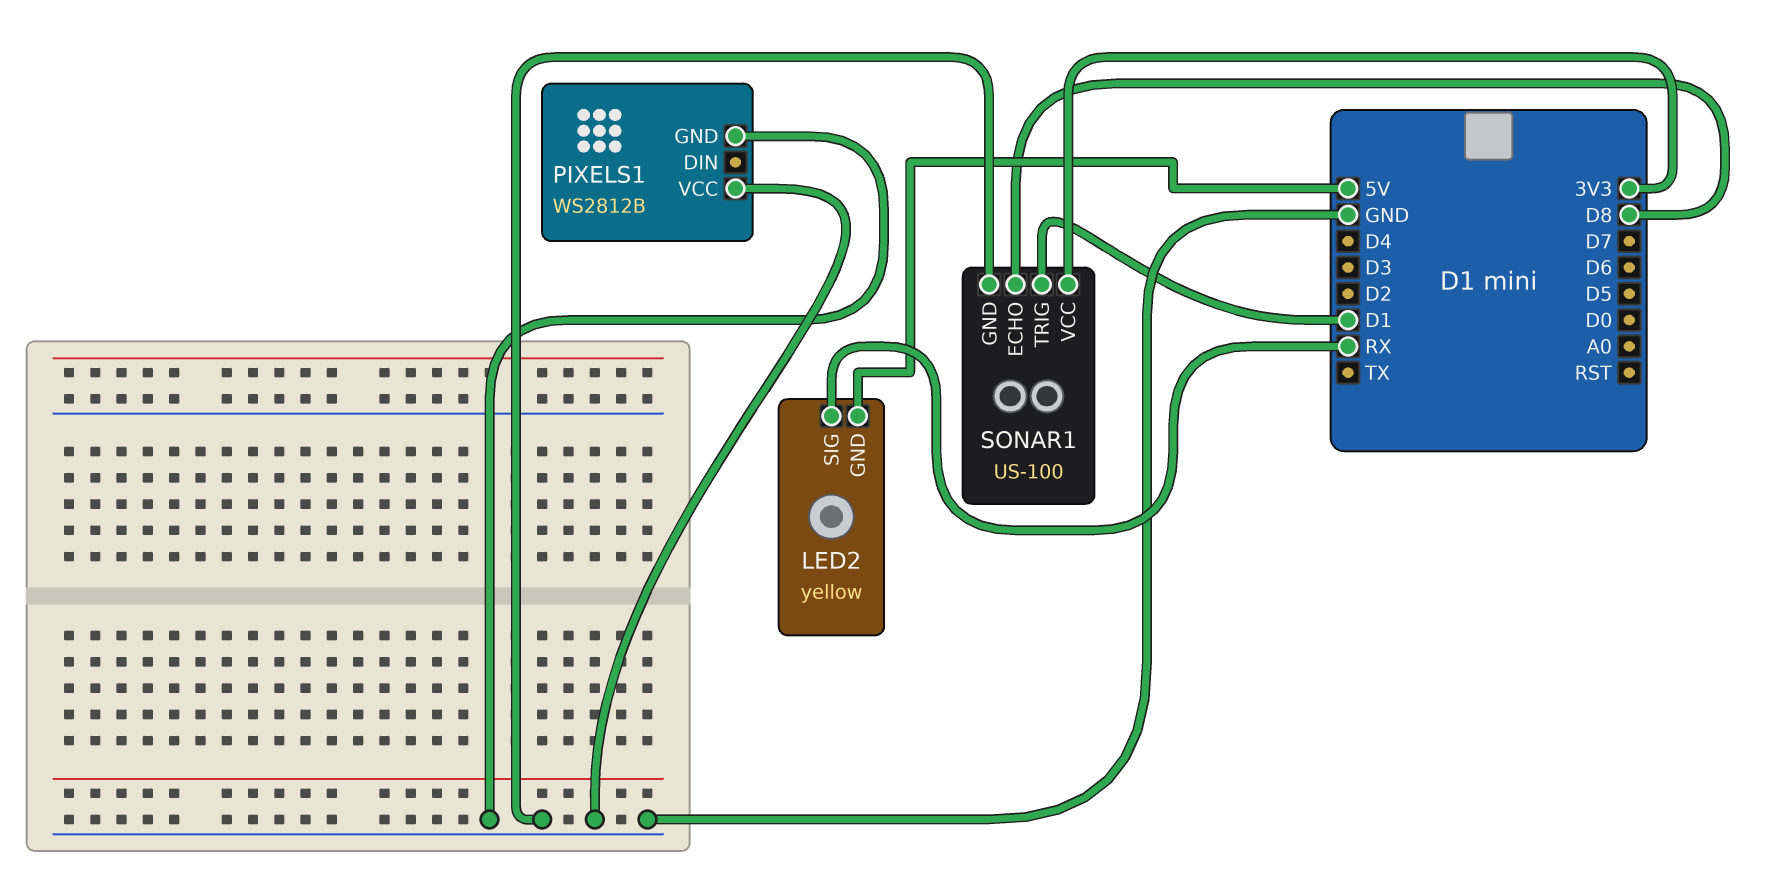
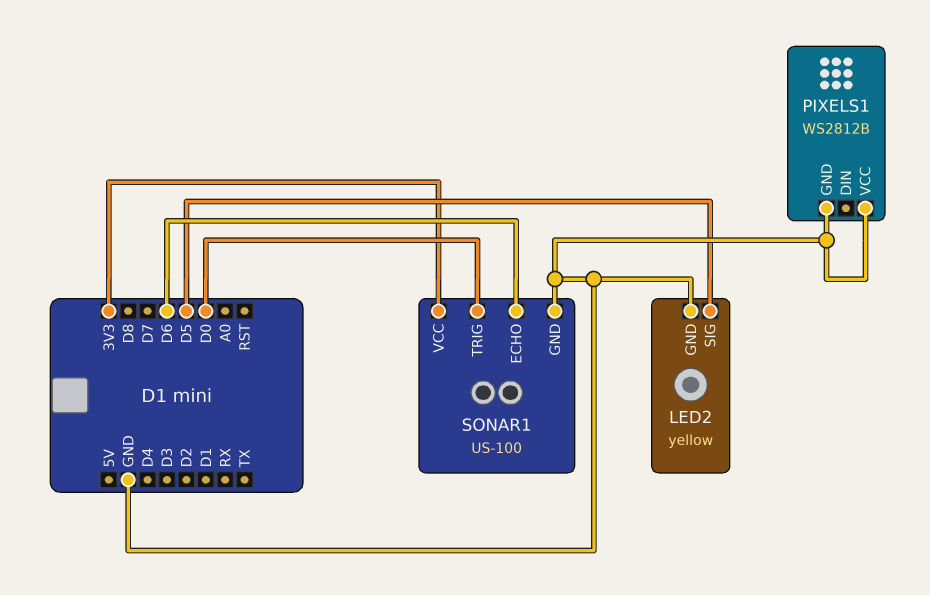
LED2 pin GND: 5V -> GND
LED2 pin SIG: RX -> D5
SONAR1 pin ECHO: D8 -> D6
SONAR1 pin TRIG: D1 -> D0

